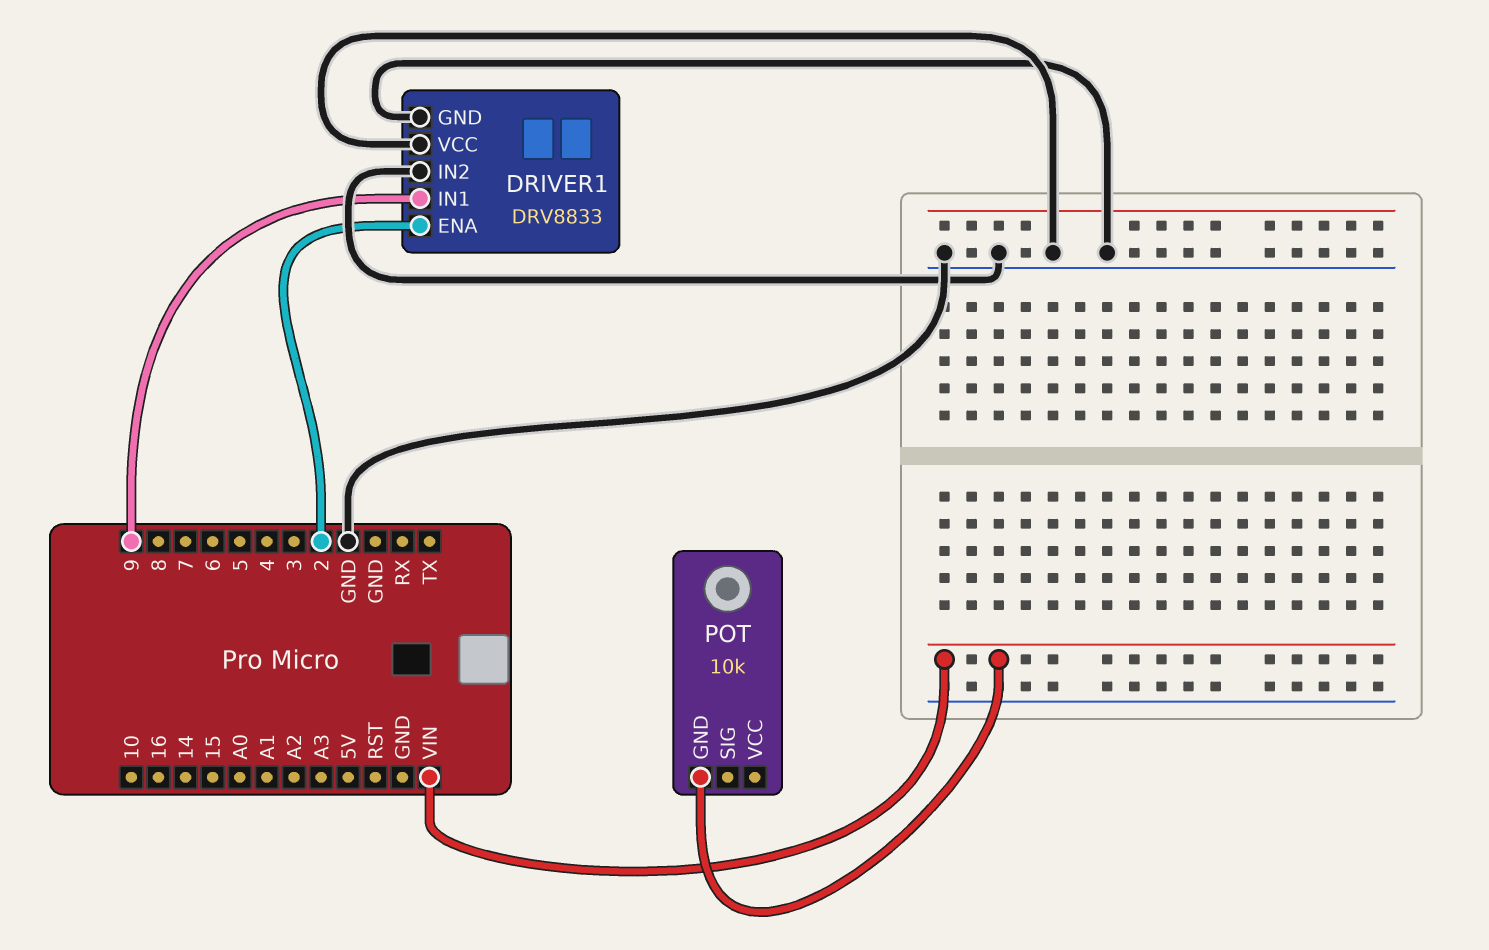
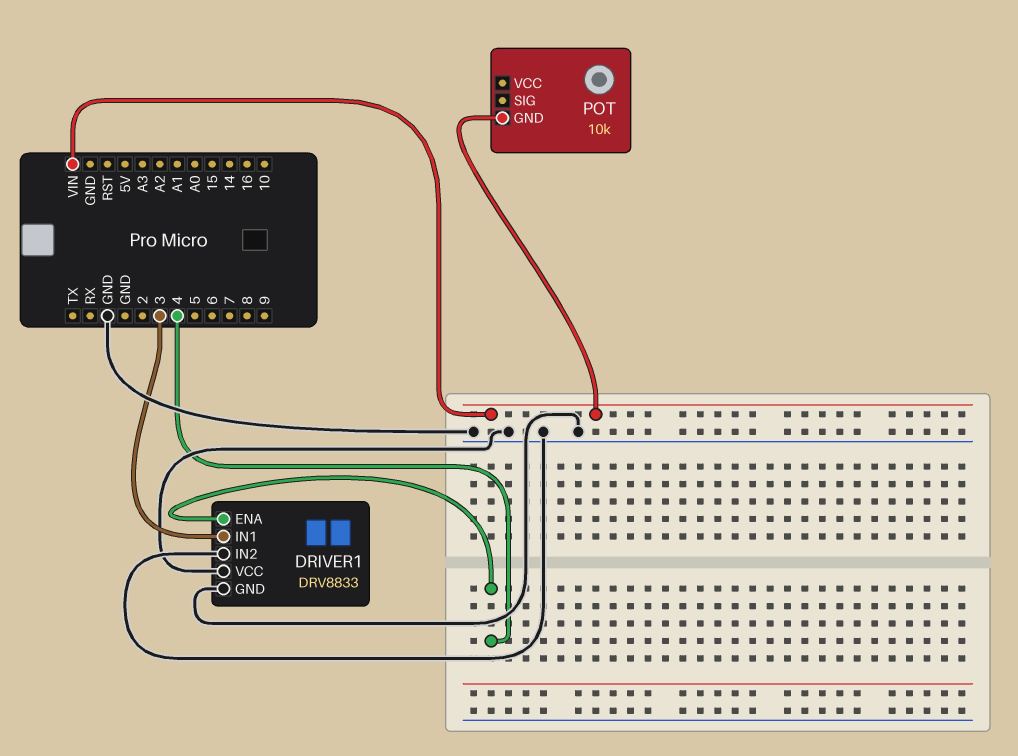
DRIVER1 pin ENA: 2 -> 4
DRIVER1 pin IN1: 9 -> 3

